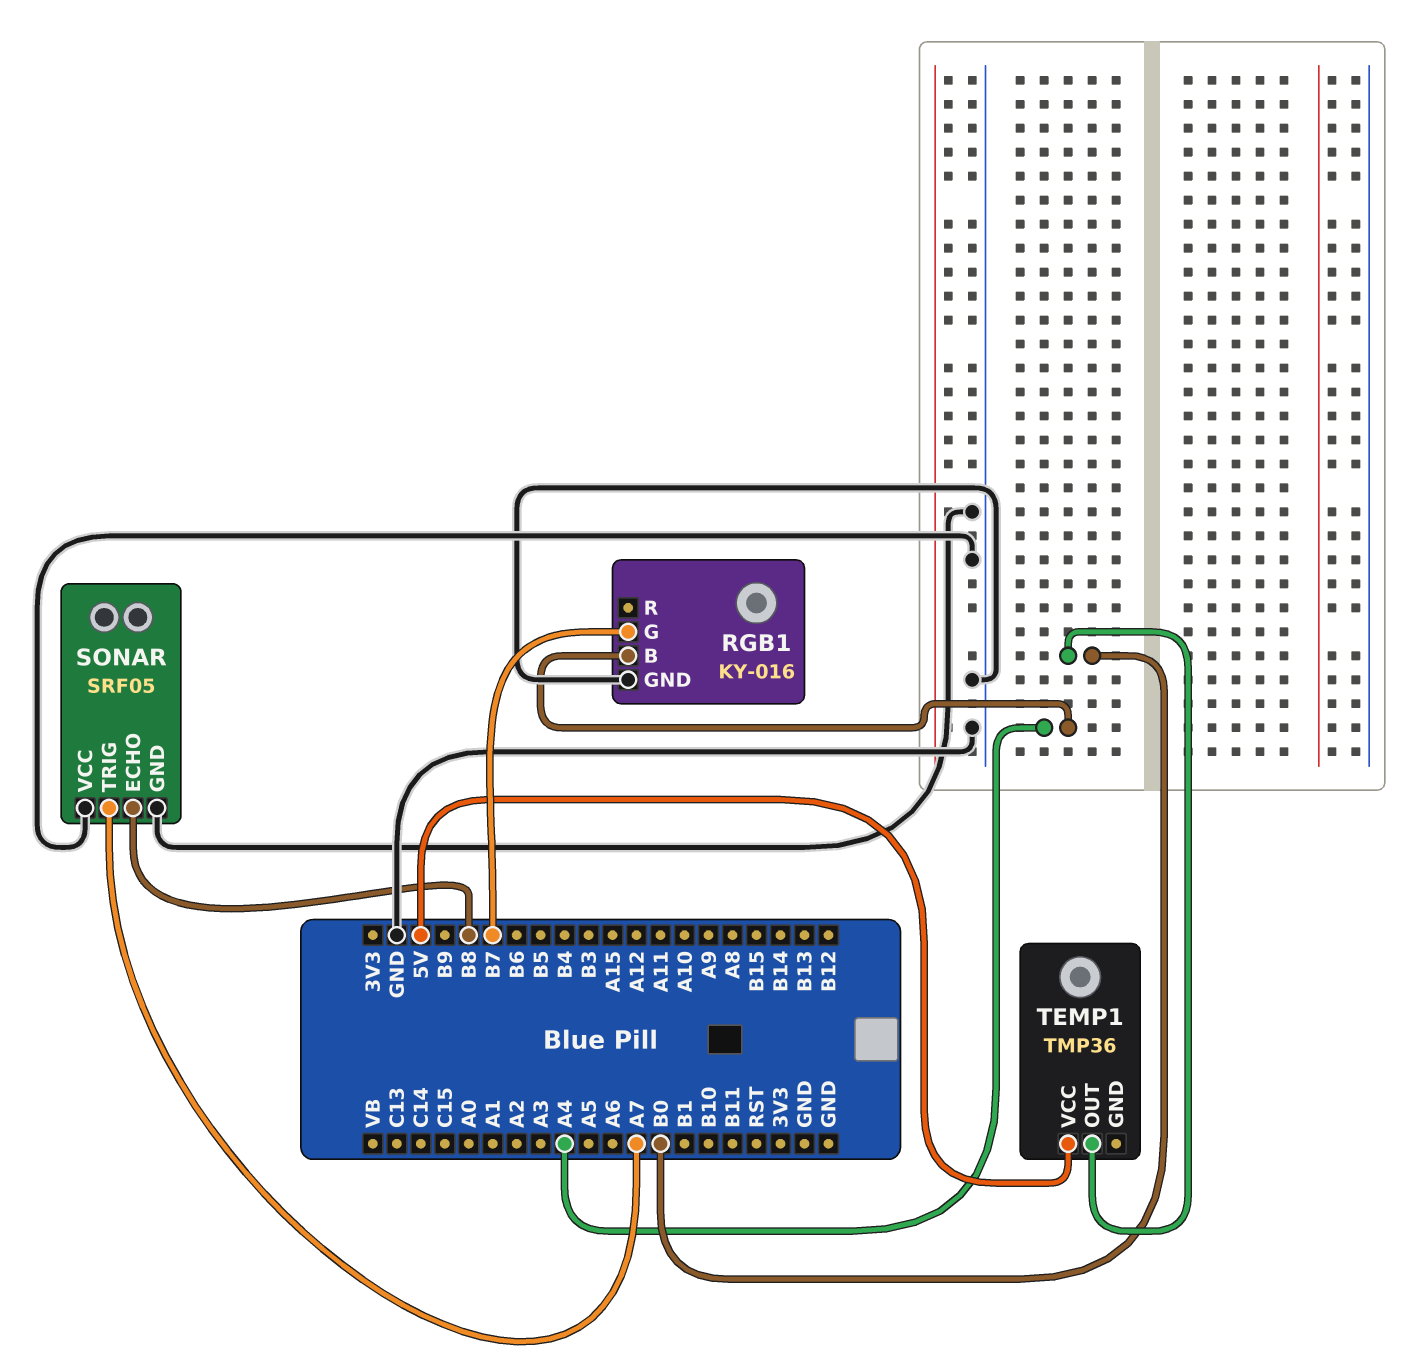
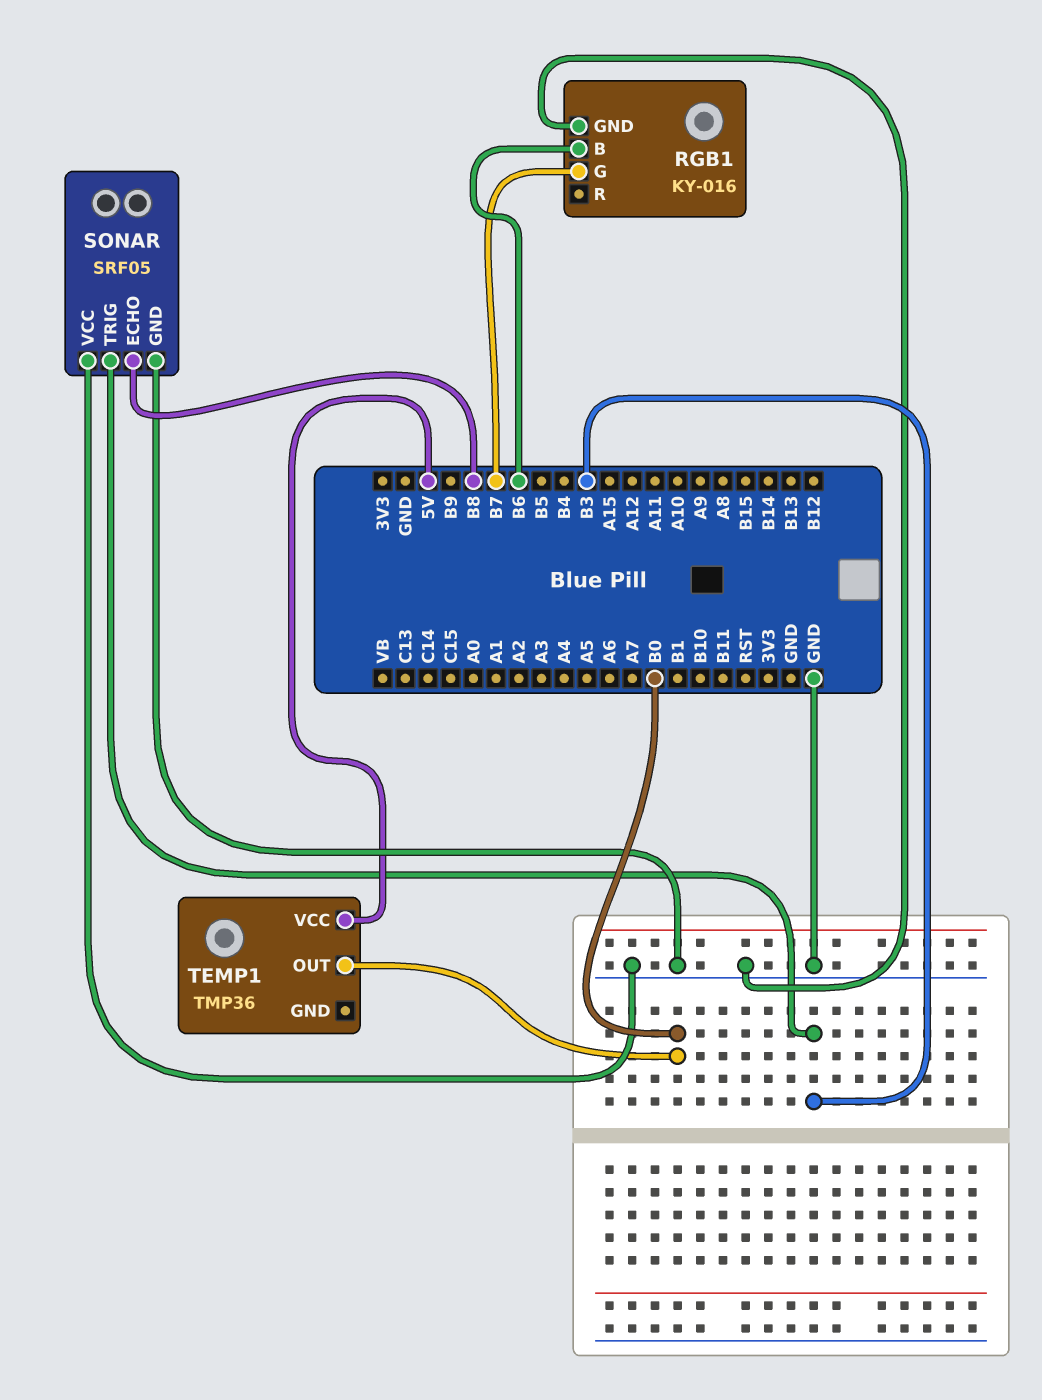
RGB1 pin B: A4 -> B6
SONAR pin TRIG: A7 -> B3

